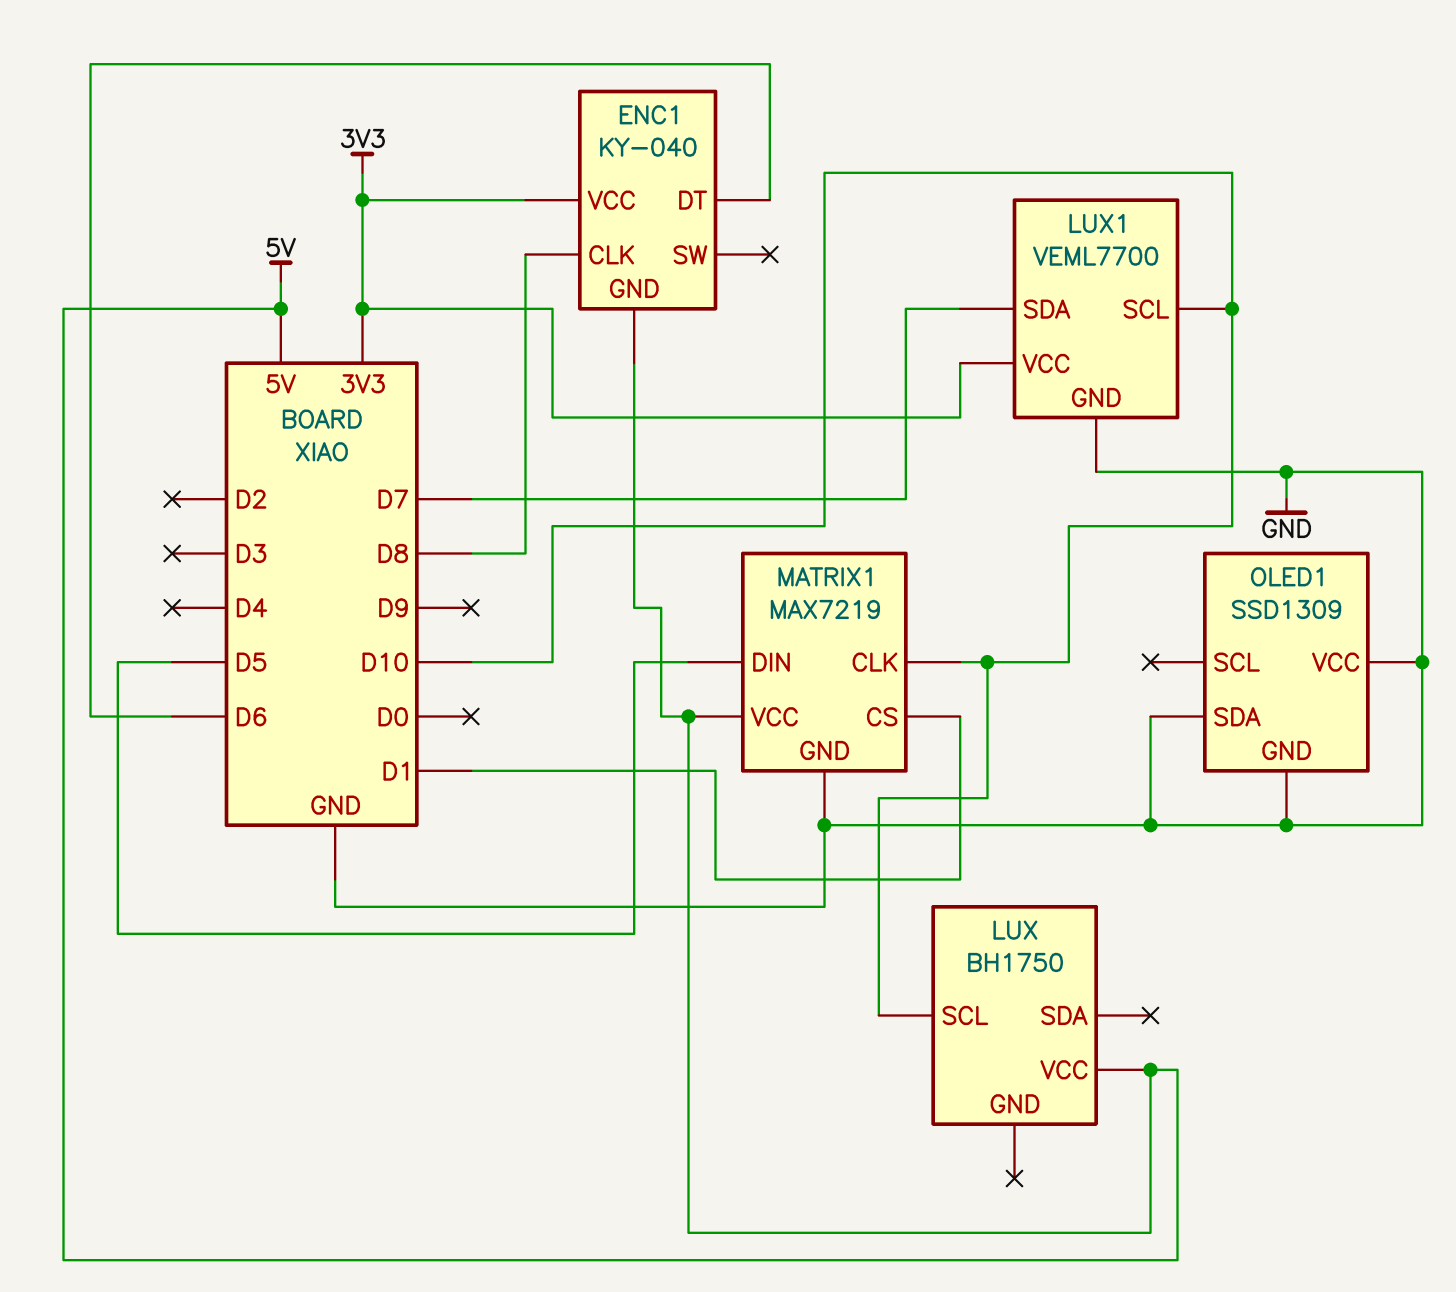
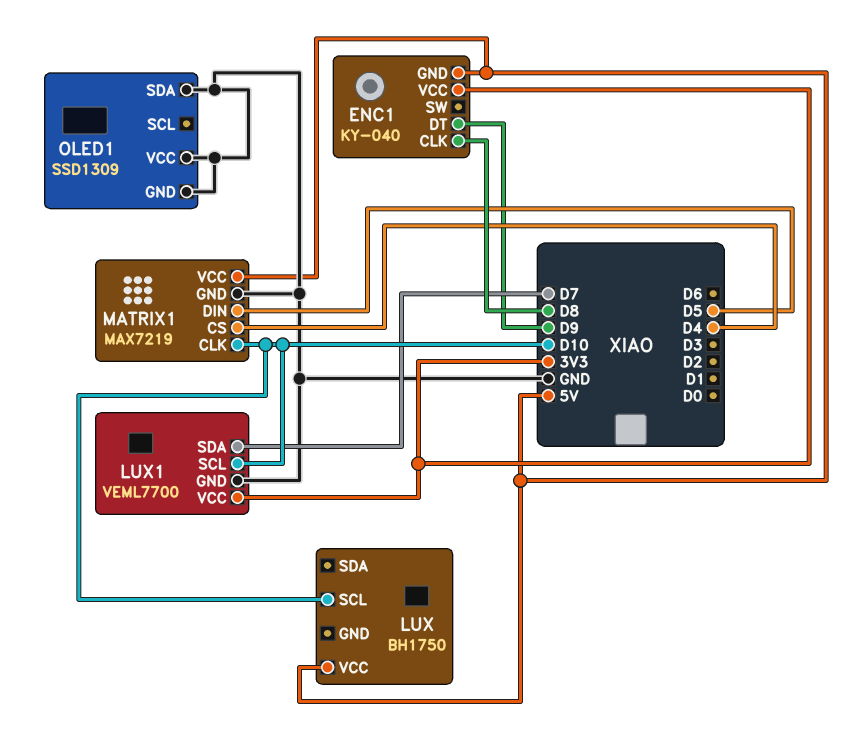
ENC1 pin DT: D6 -> D9
MATRIX1 pin CS: D1 -> D4

